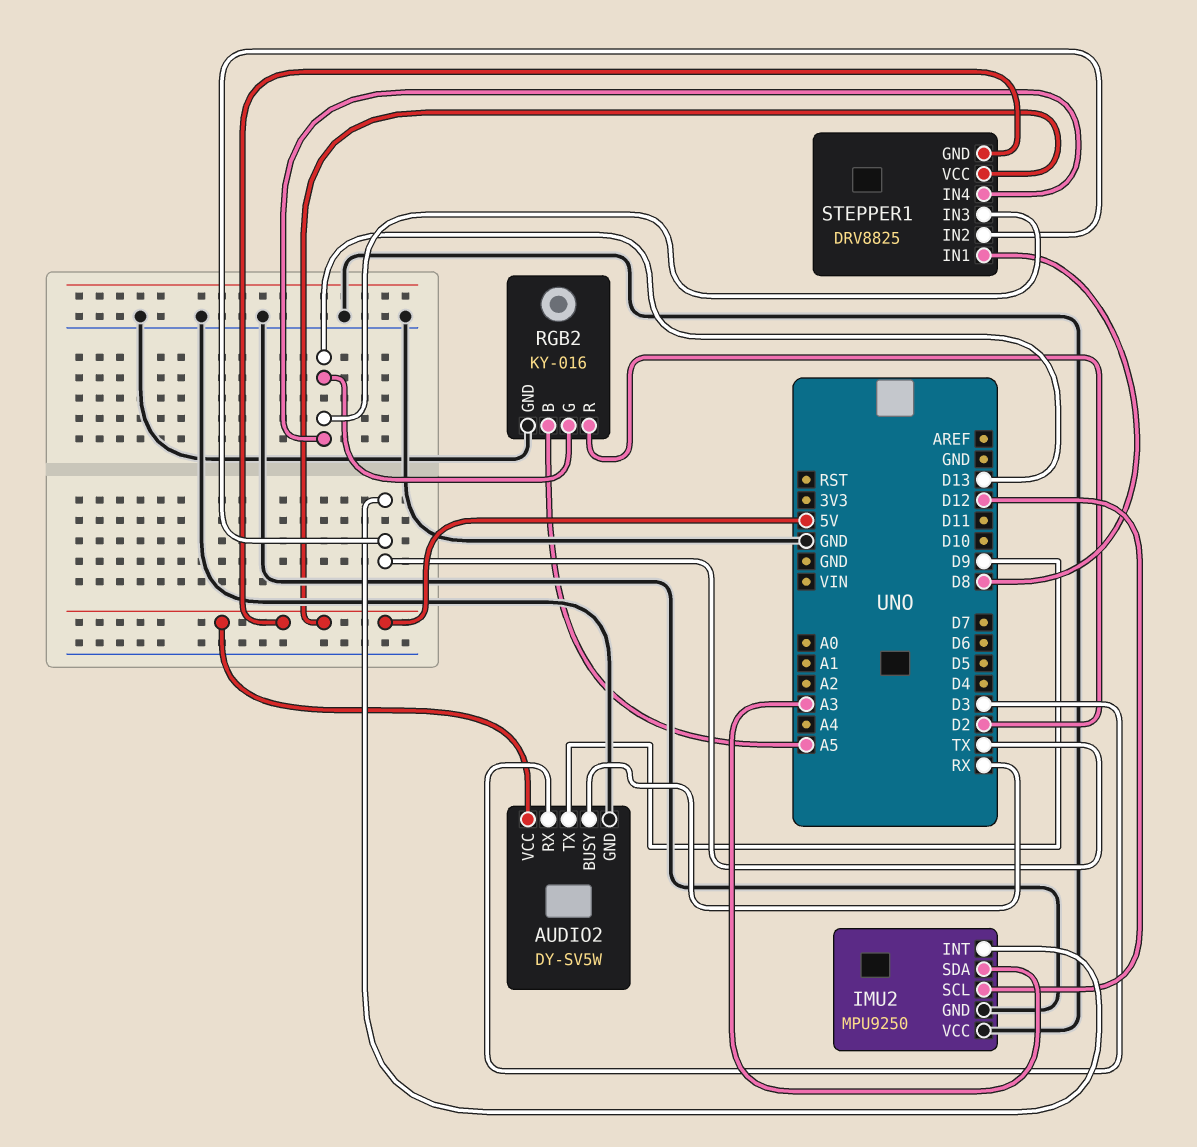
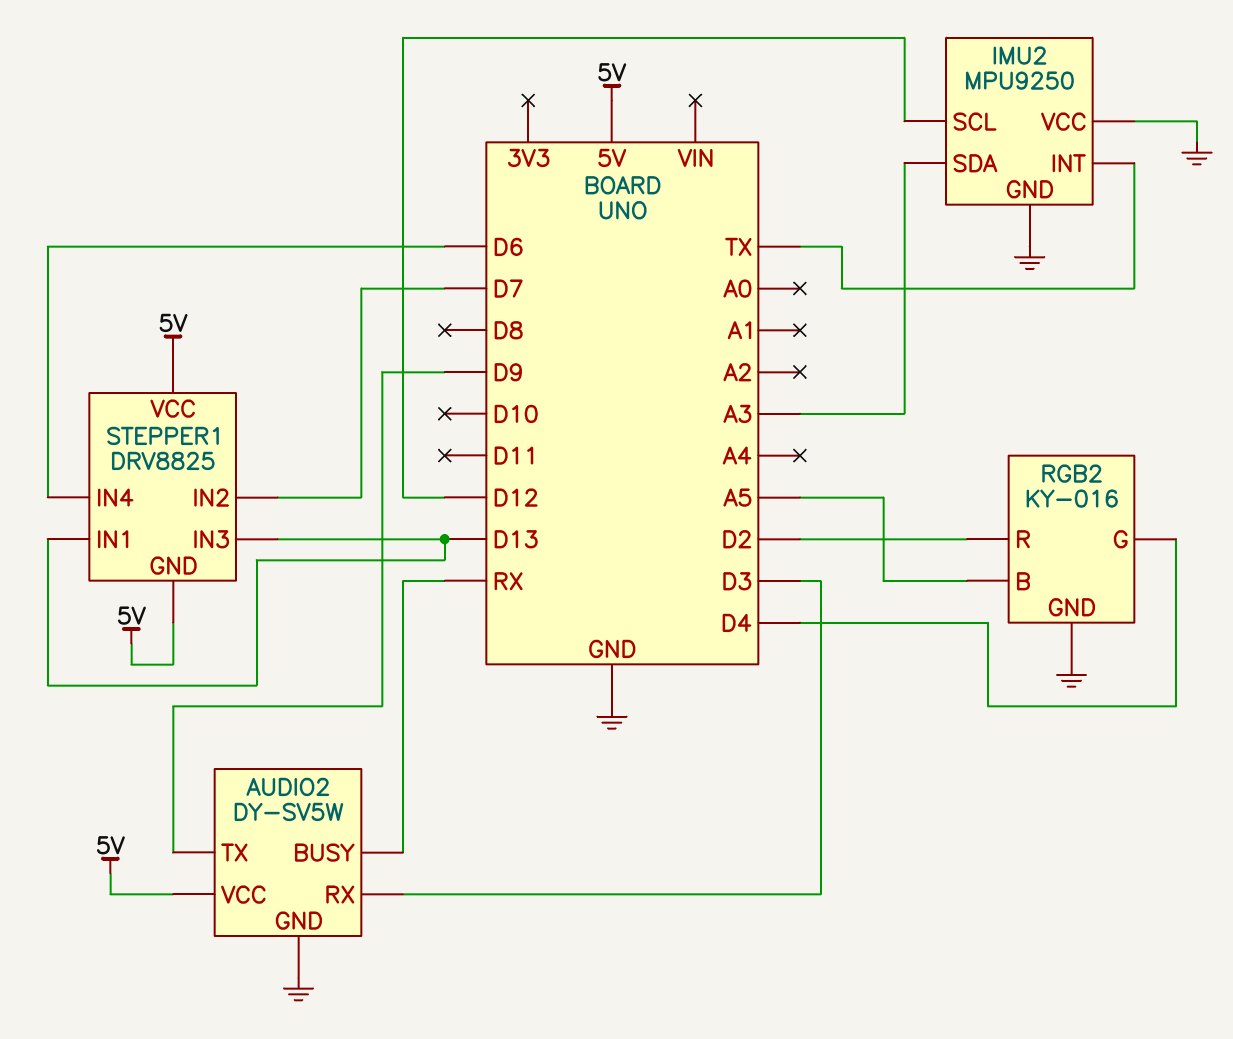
RGB2 pin G: D13 -> D4
STEPPER1 pin IN1: D8 -> D13
STEPPER1 pin IN2: TX -> D7
STEPPER1 pin IN4: D13 -> D6

